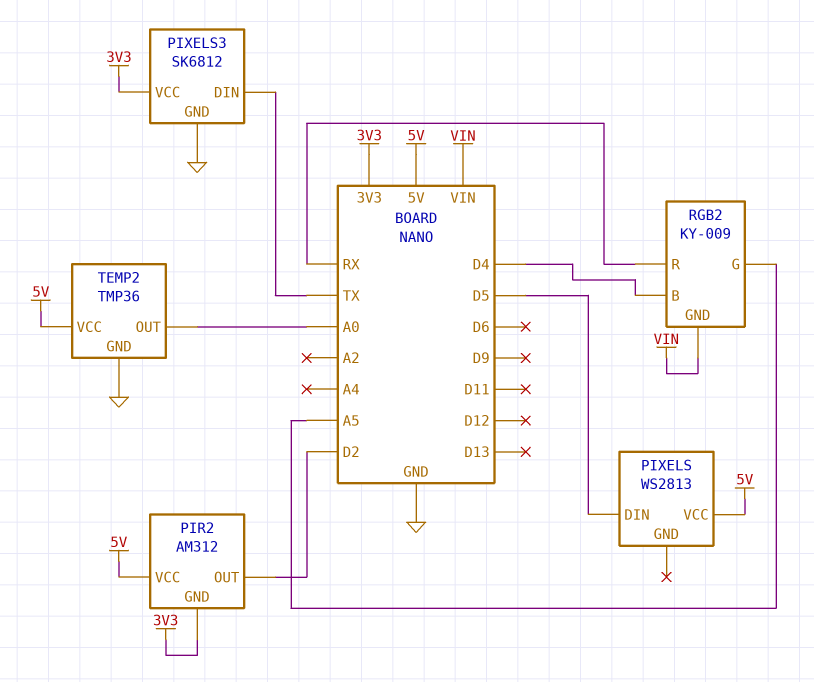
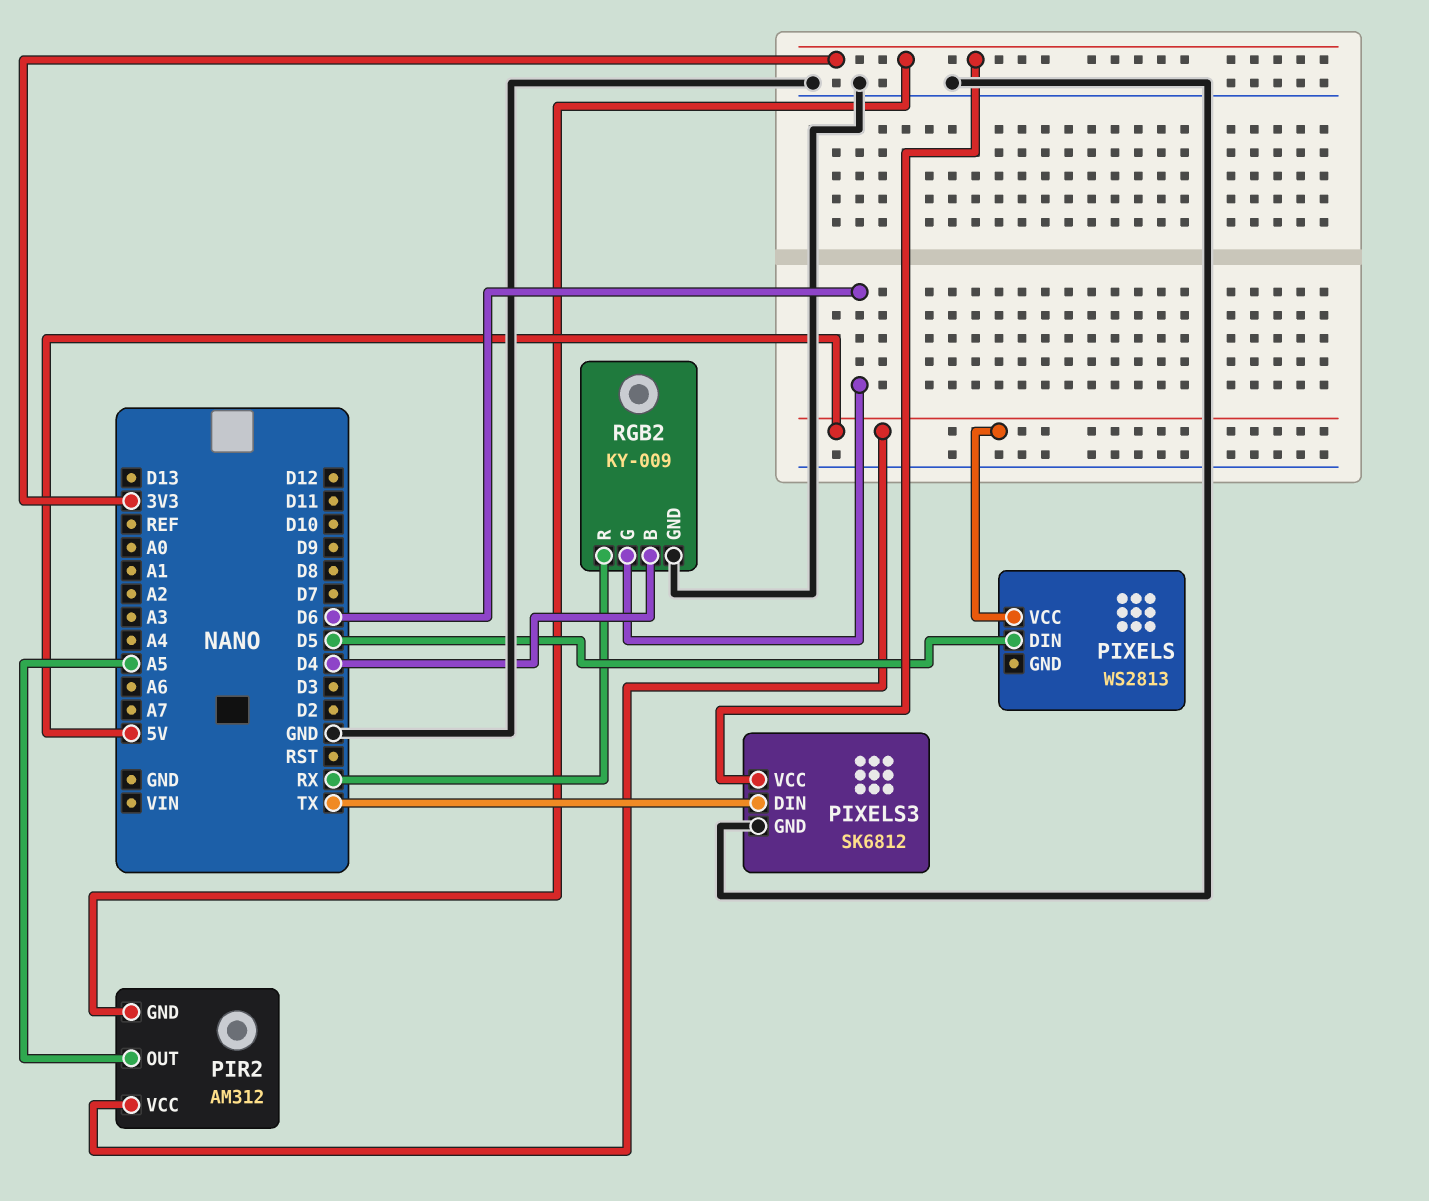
PIR2 pin OUT: D2 -> A5
RGB2 pin G: A5 -> D6
RGB2 pin GND: VIN -> GND
TEMP2: TMP36 -> none
TEMP2 pin GND: GND -> none
TEMP2 pin OUT: A0 -> none
TEMP2 pin VCC: 5V -> none

